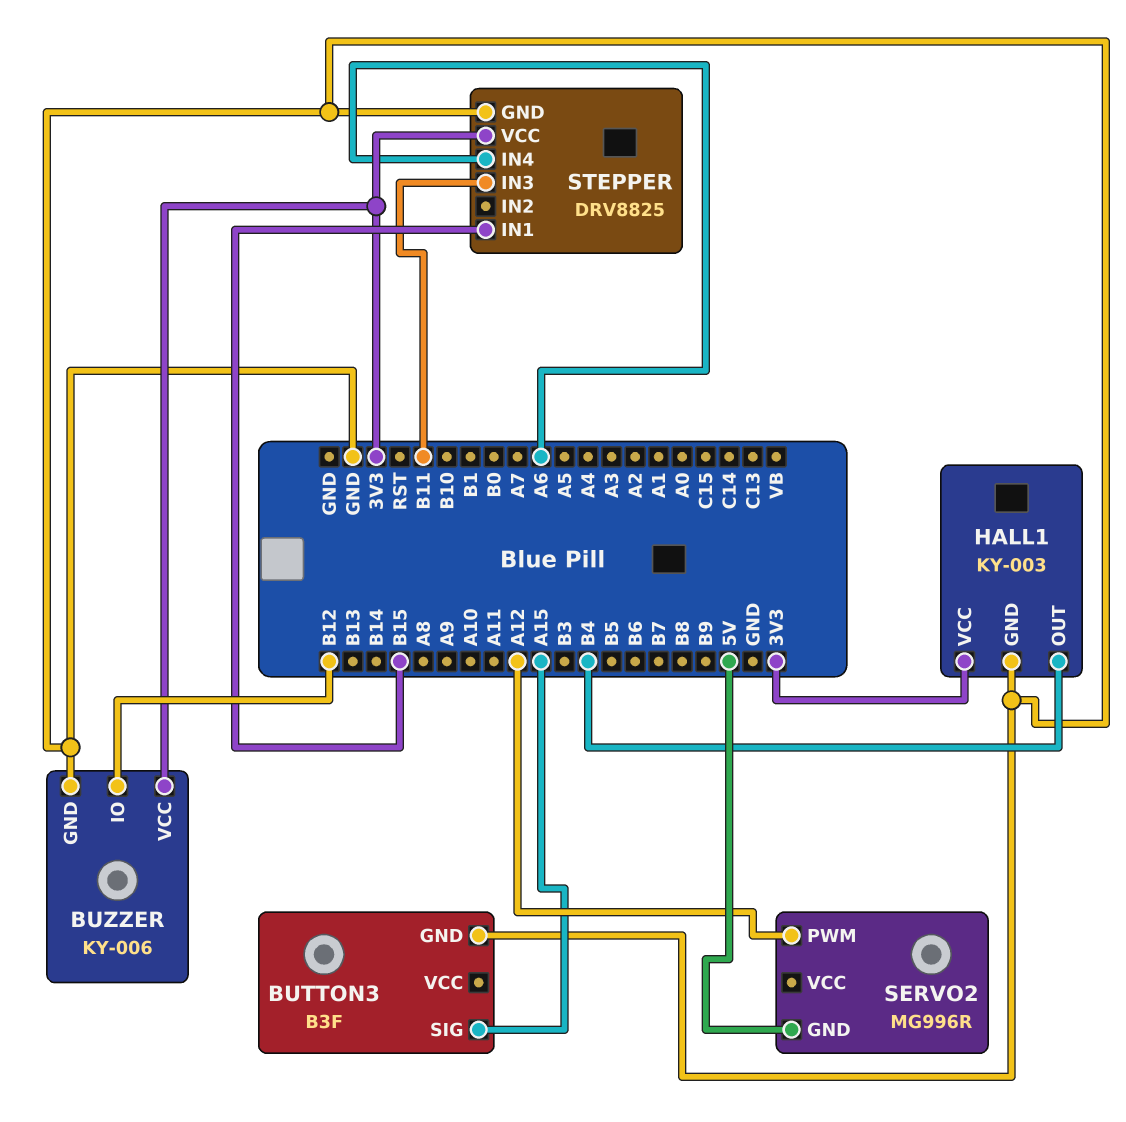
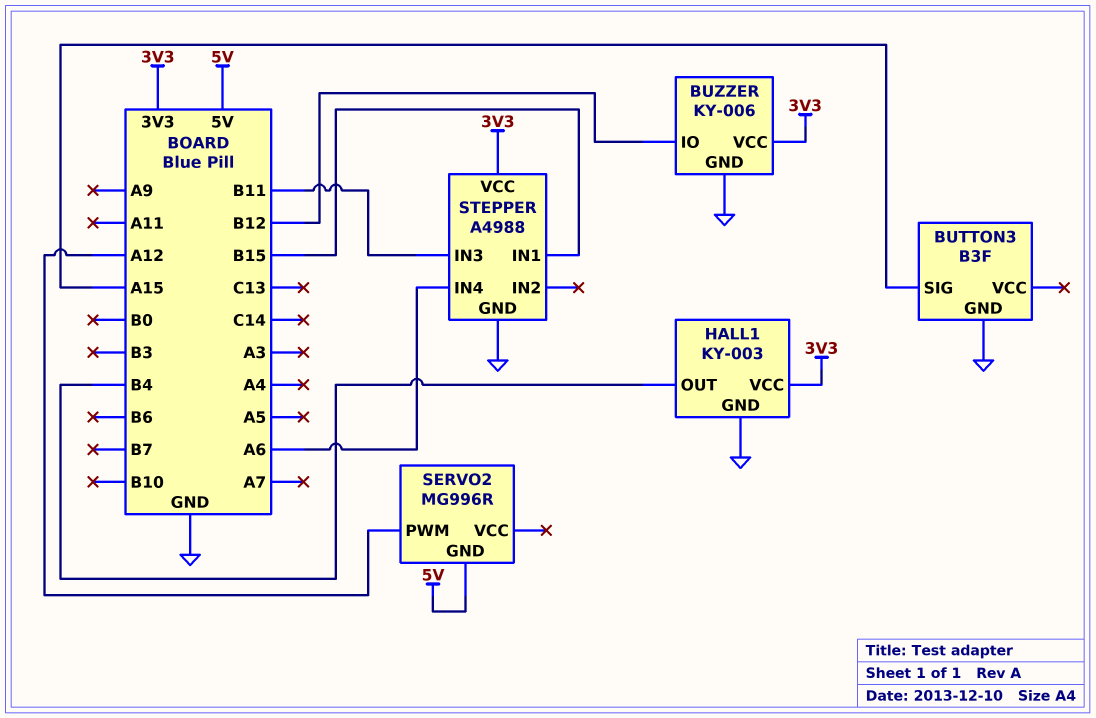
STEPPER: DRV8825 -> A4988

